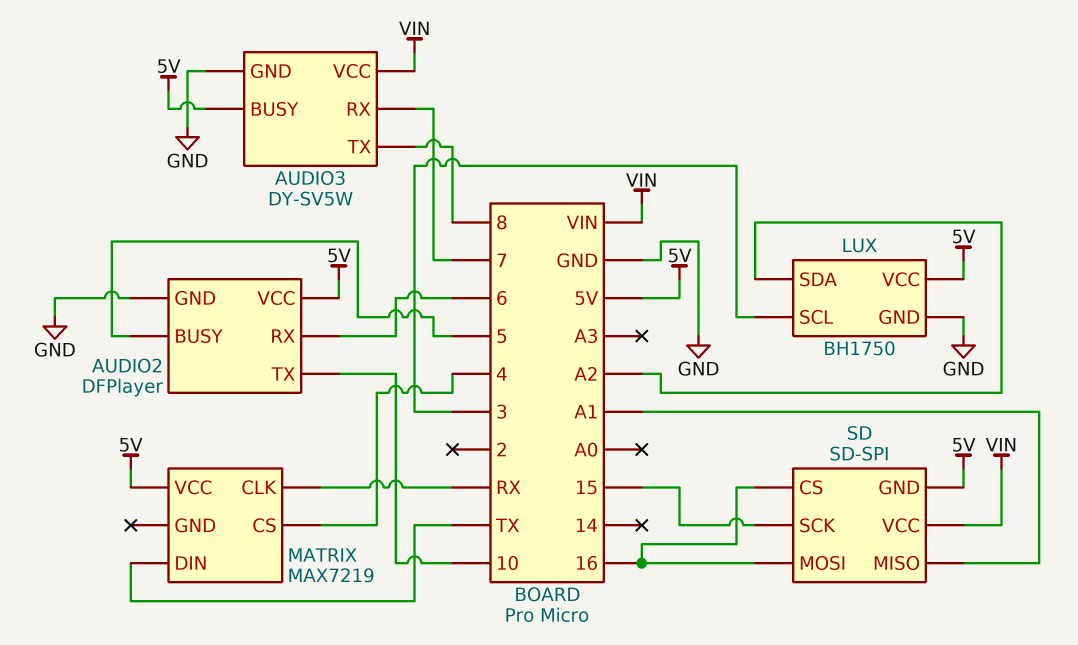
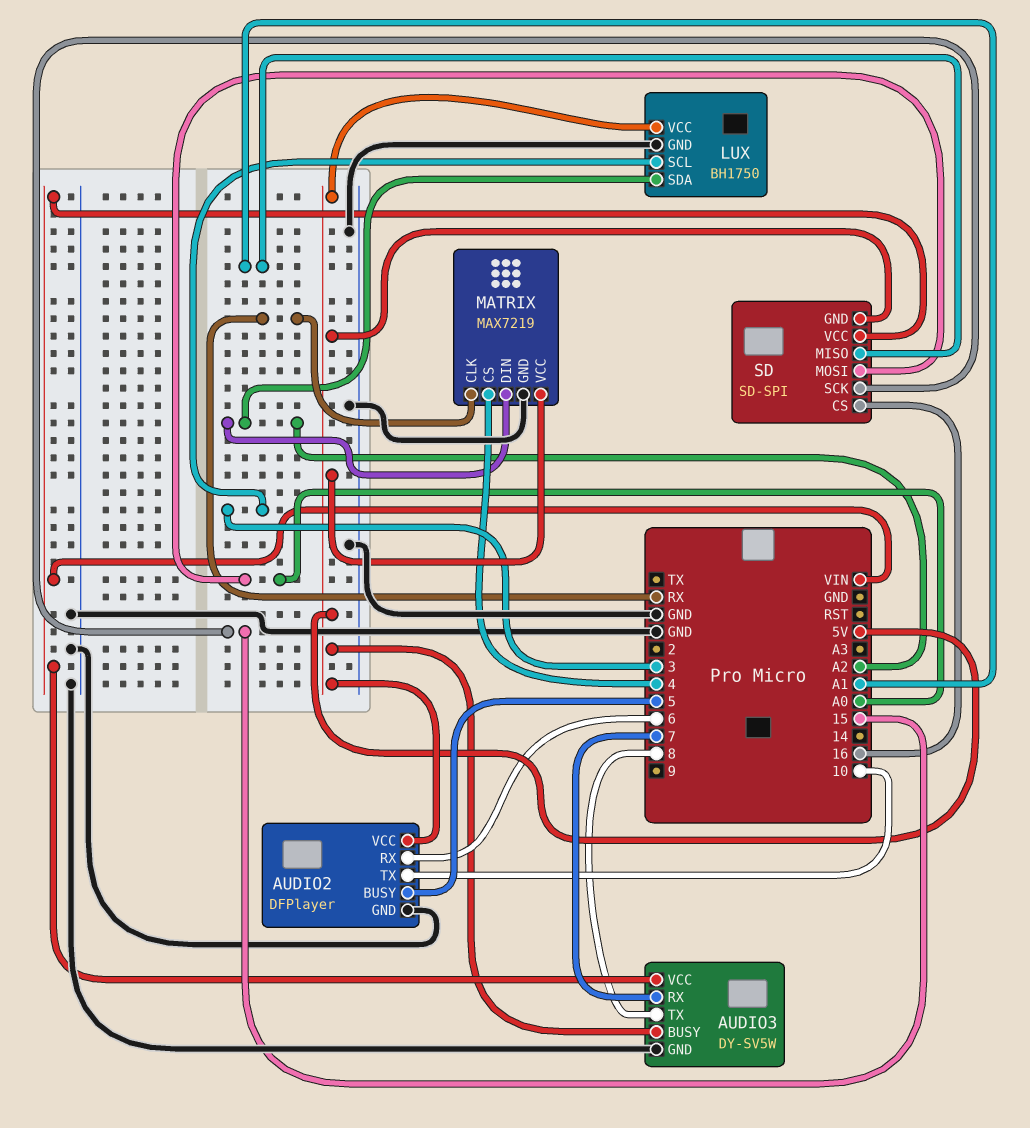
MATRIX pin DIN: TX -> A2
MATRIX pin GND: none -> GND
SD pin MOSI: 16 -> A0

